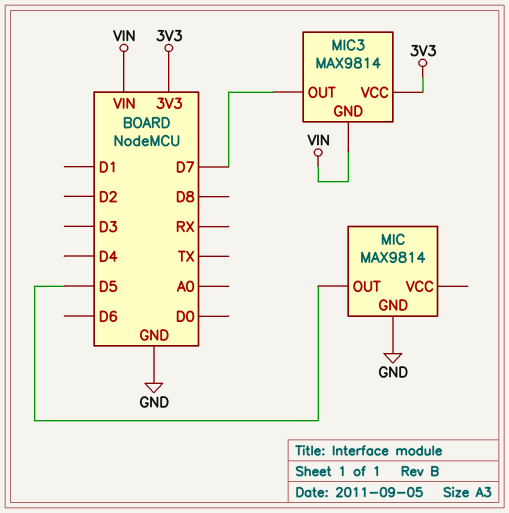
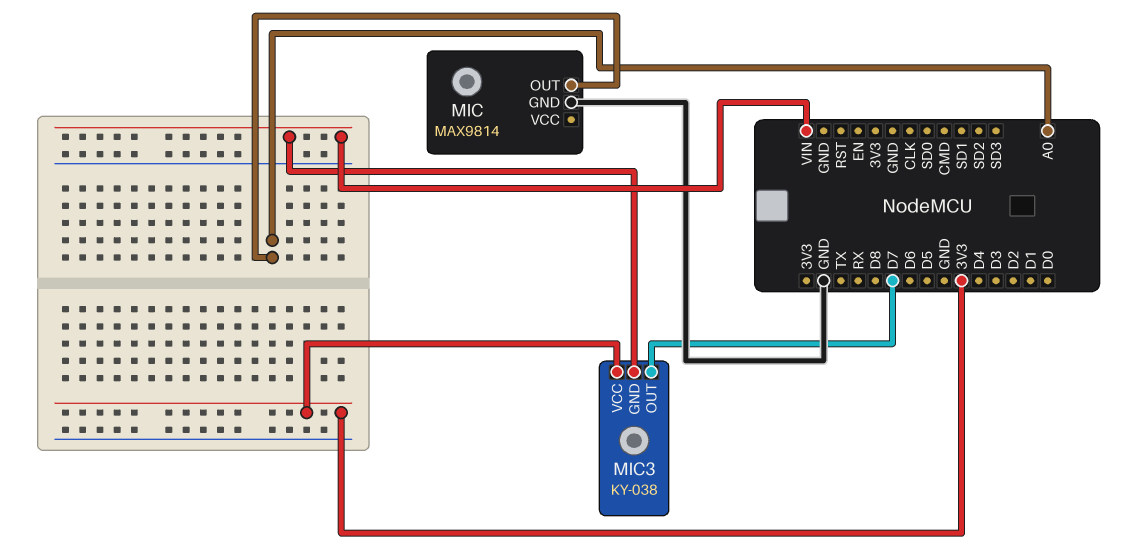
MIC pin OUT: D5 -> A0
MIC3: MAX9814 -> KY-038

